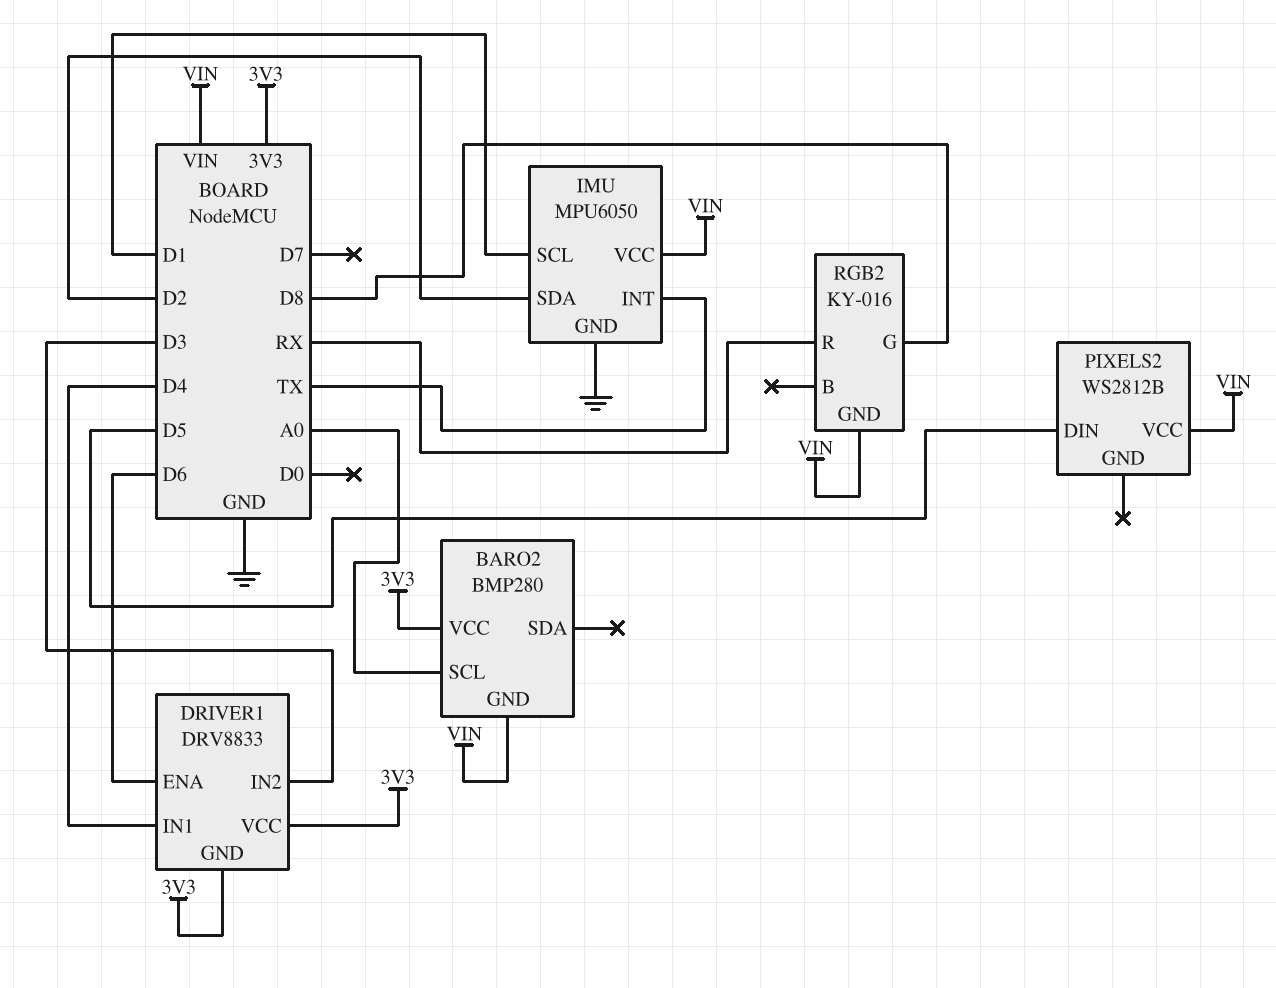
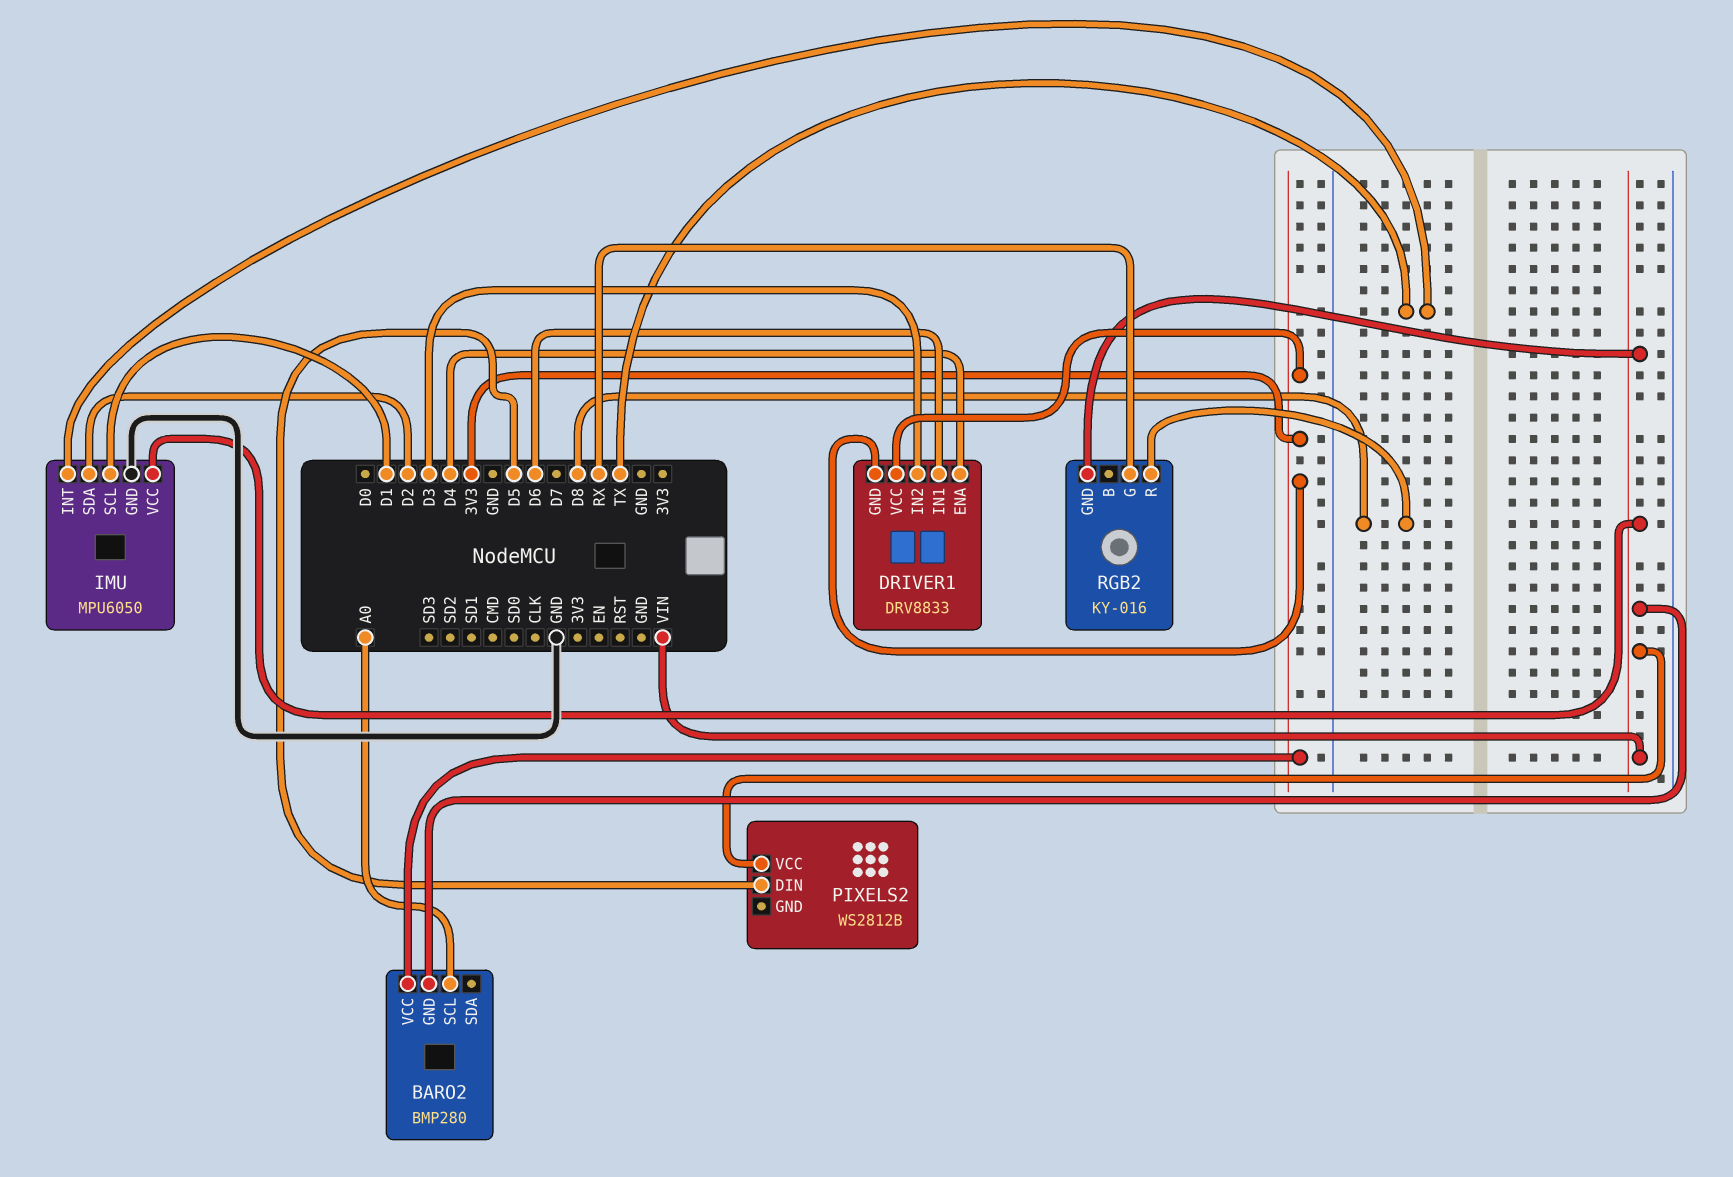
DRIVER1 pin ENA: D6 -> D4
DRIVER1 pin IN1: D4 -> D6
RGB2 pin G: D8 -> RX
RGB2 pin R: RX -> D8

